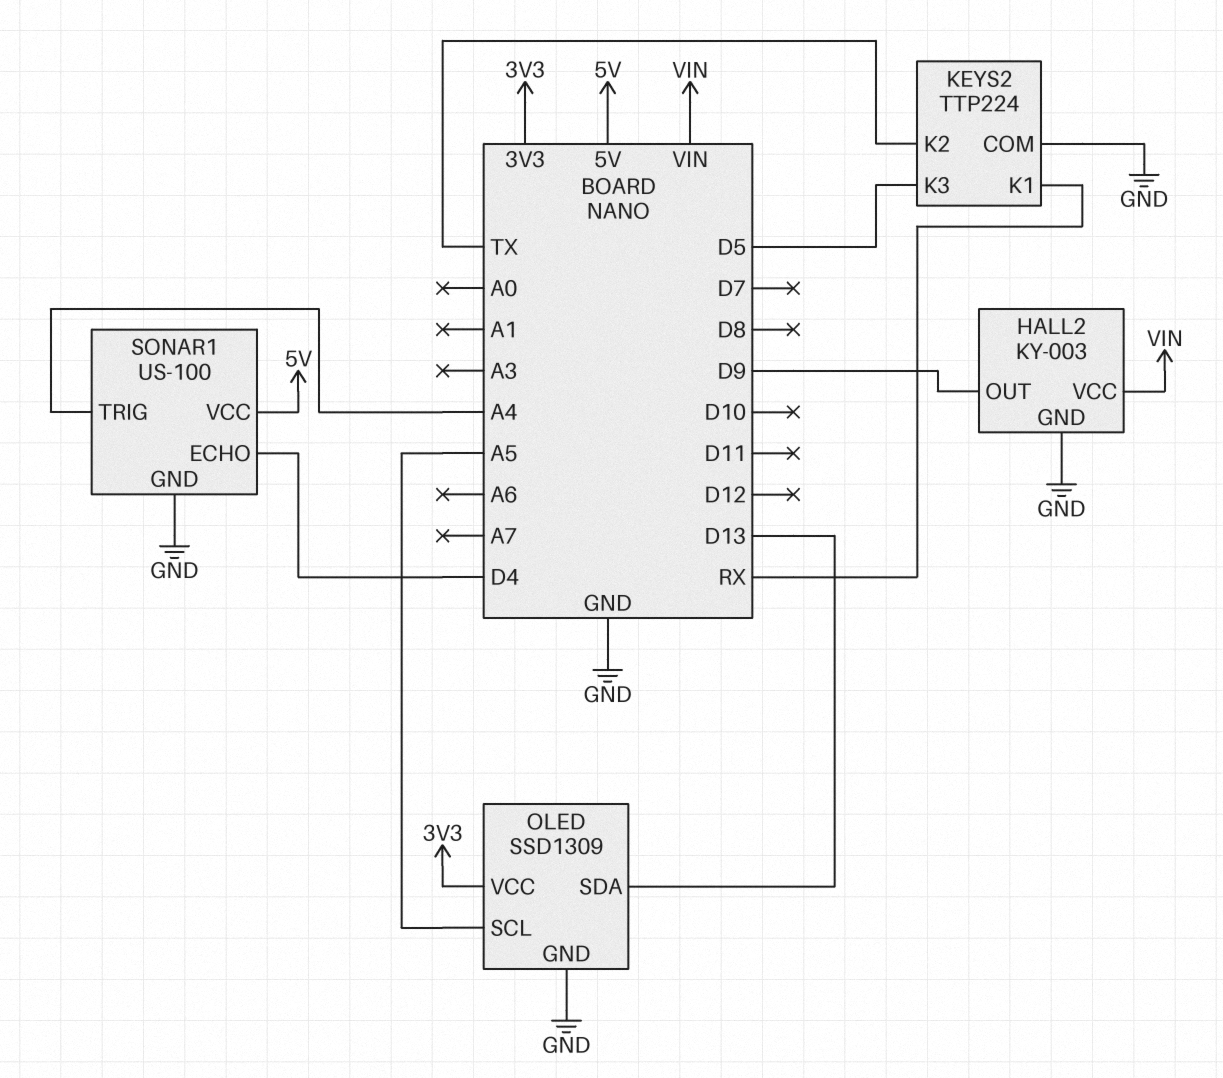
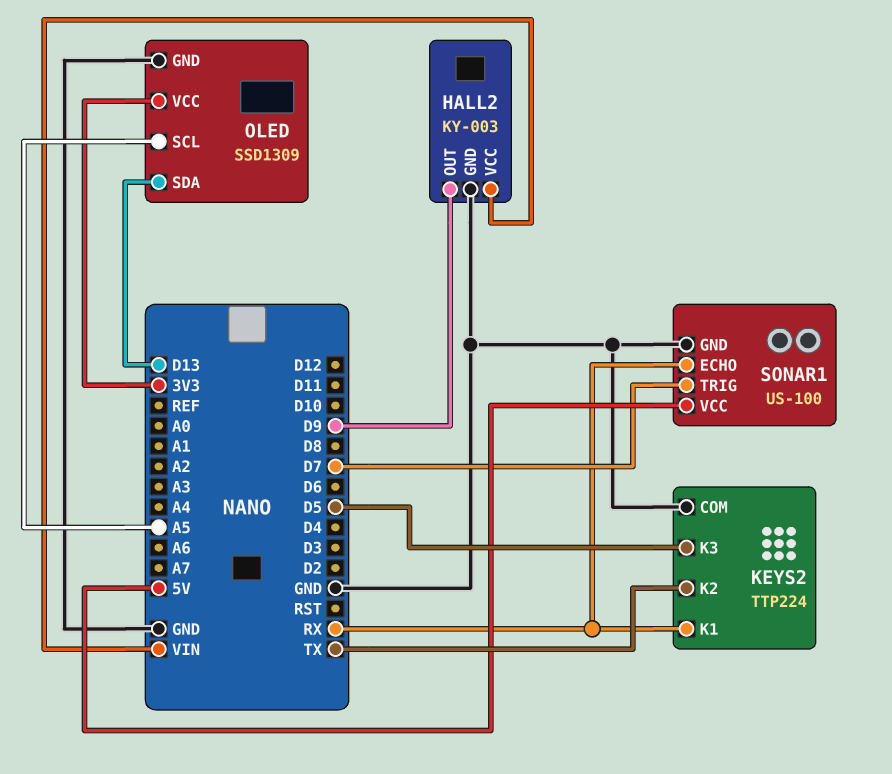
SONAR1 pin ECHO: D4 -> RX
SONAR1 pin TRIG: A4 -> D7

